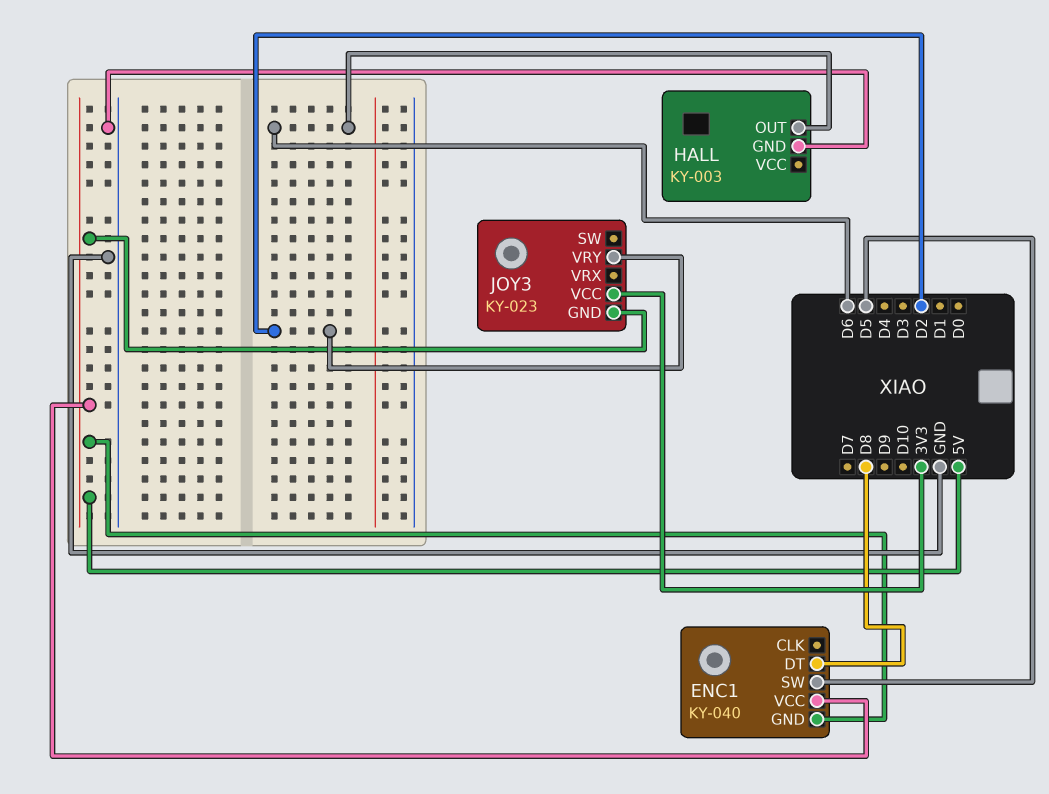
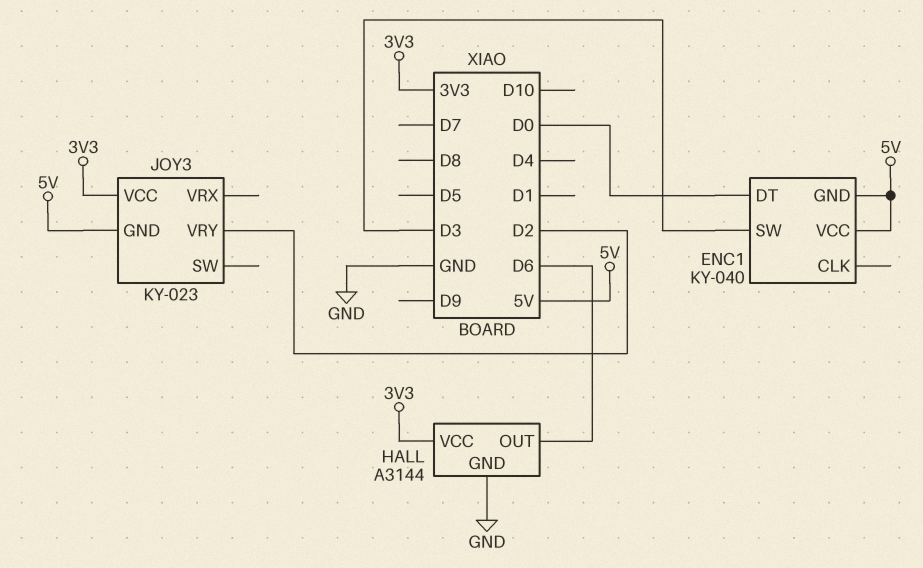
ENC1 pin DT: D8 -> D0
ENC1 pin SW: D5 -> D3
HALL: KY-003 -> A3144
HALL pin VCC: none -> 3V3

